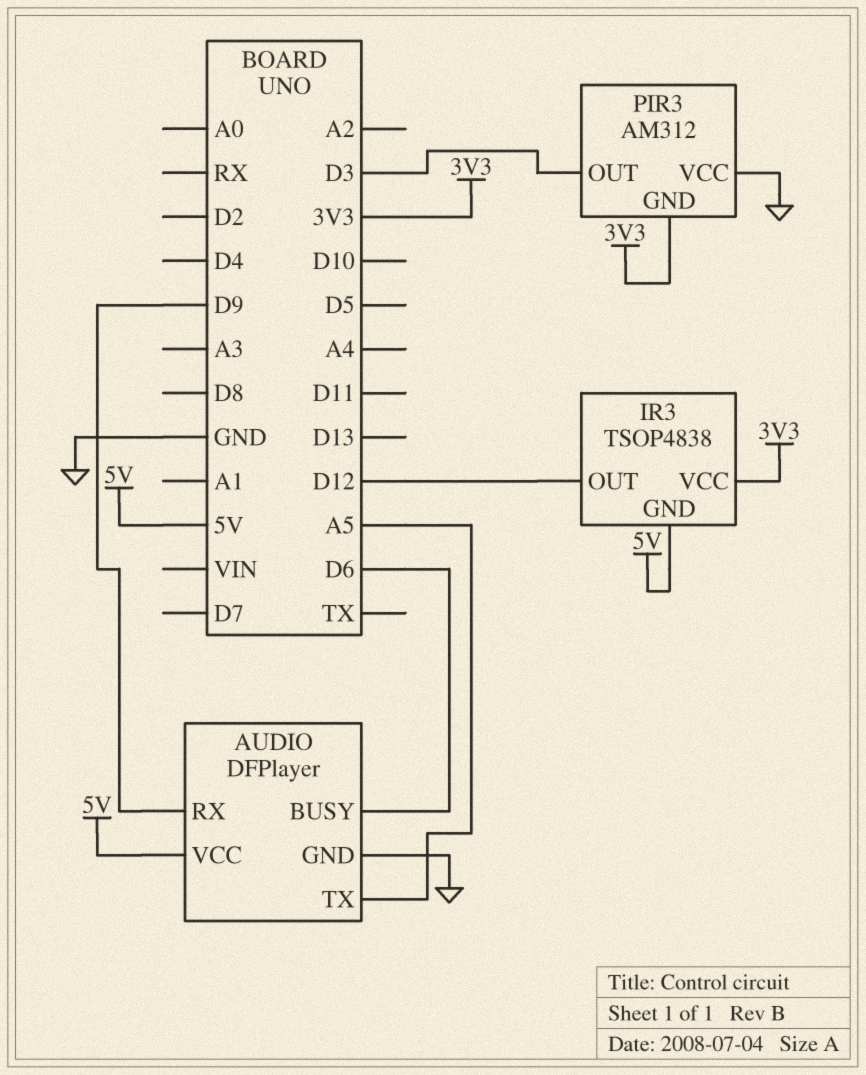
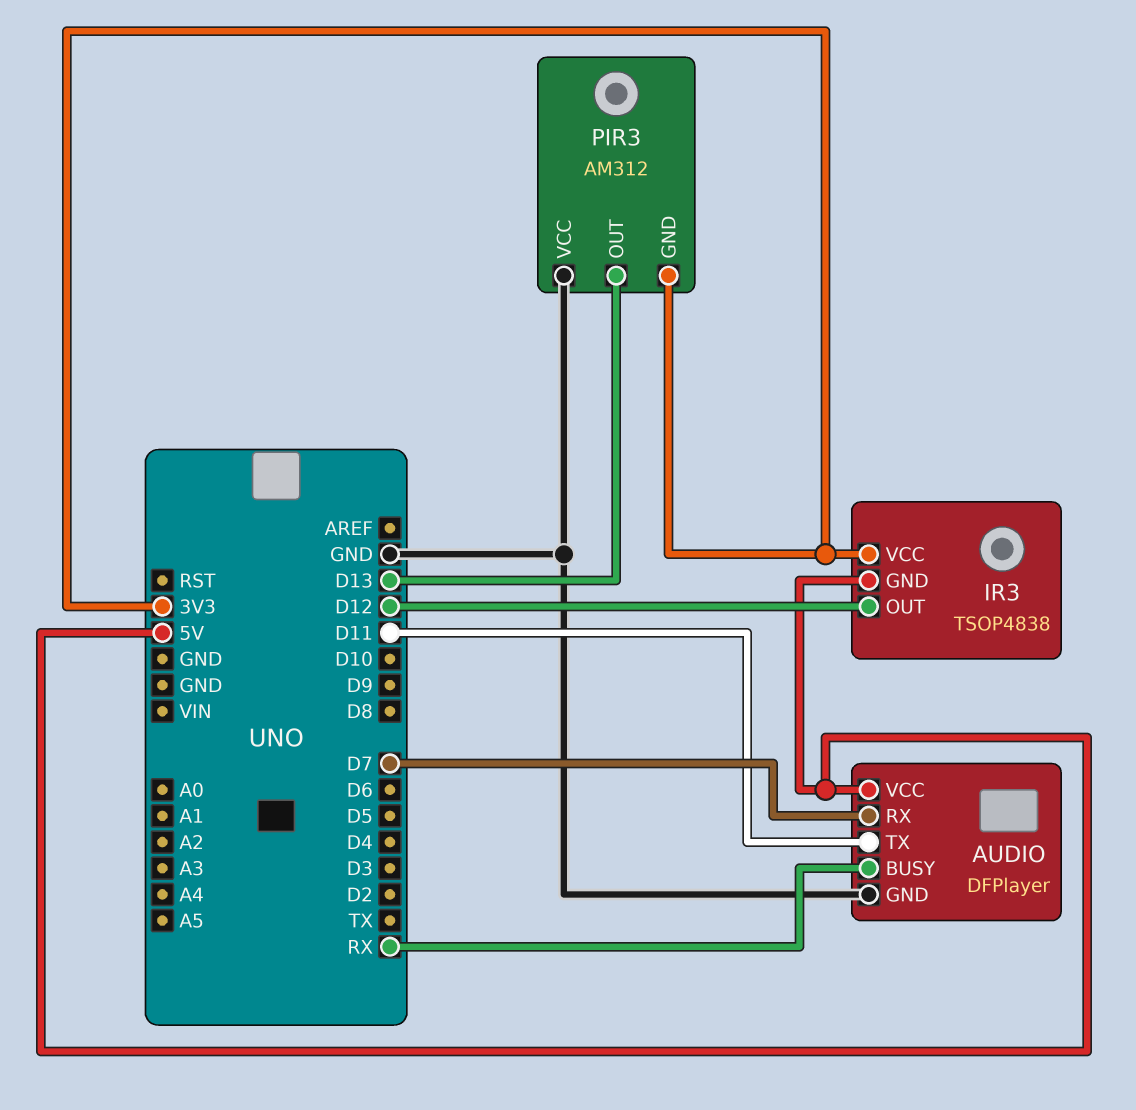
AUDIO pin BUSY: D6 -> RX
AUDIO pin RX: D9 -> D7
AUDIO pin TX: A5 -> D11
PIR3 pin OUT: D3 -> D13

